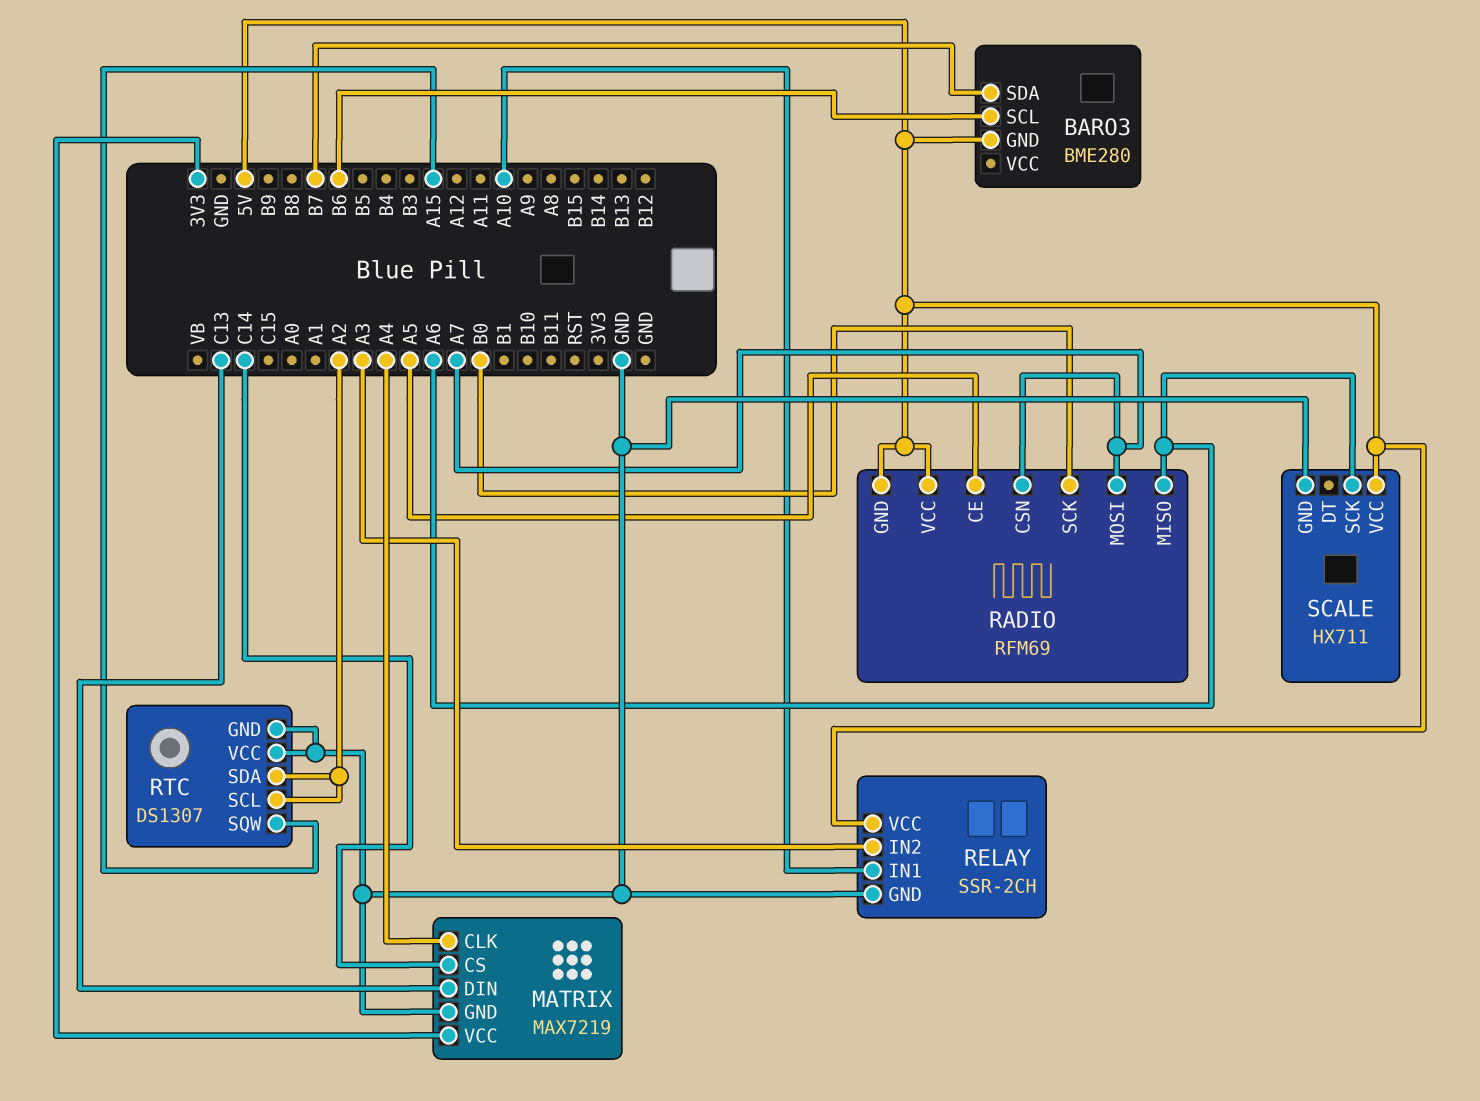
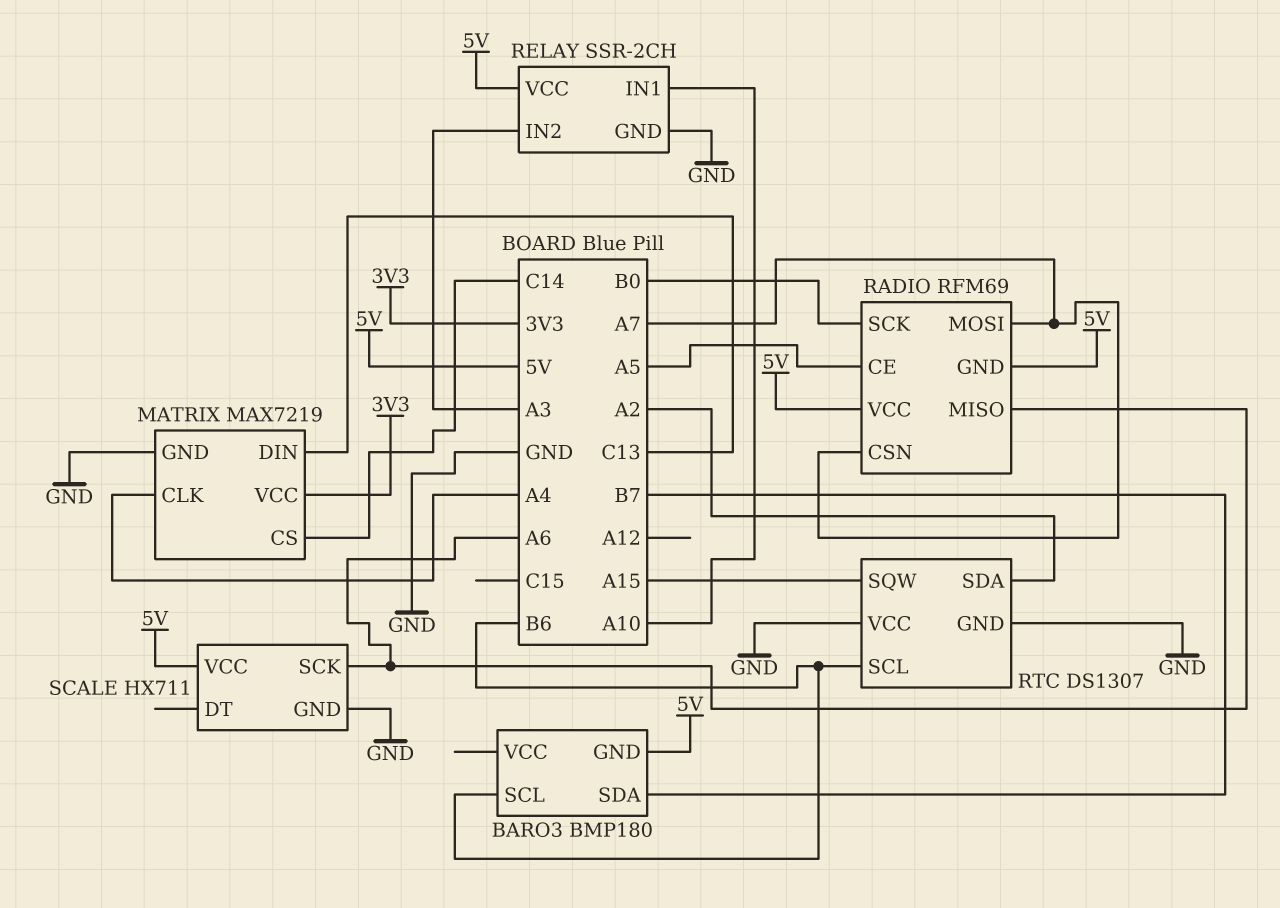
BARO3: BME280 -> BMP180
RTC pin SCL: A2 -> B6

